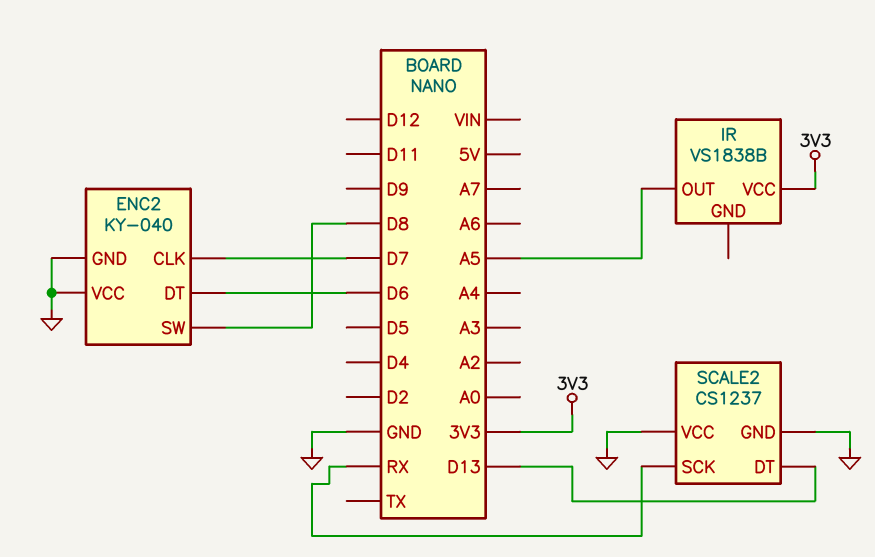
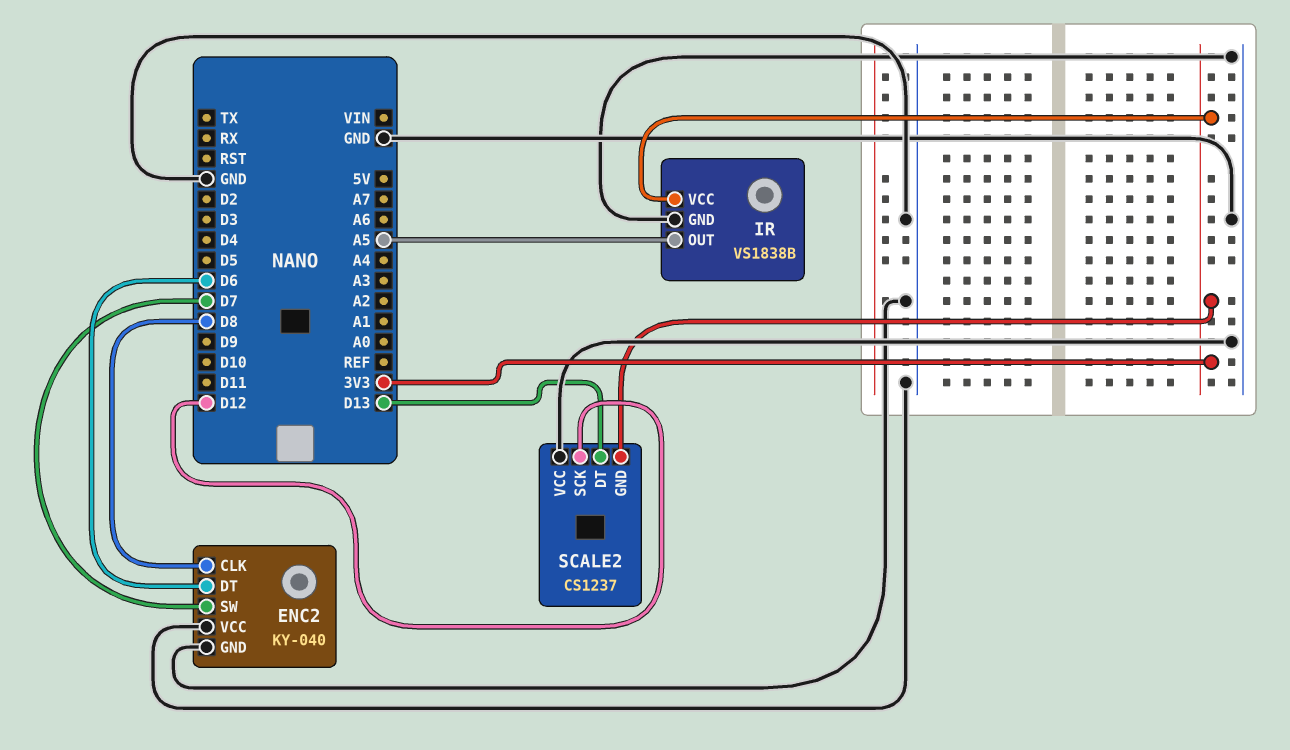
ENC2 pin CLK: D7 -> D8
ENC2 pin SW: D8 -> D7
IR pin GND: none -> GND
SCALE2 pin GND: GND -> 3V3
SCALE2 pin SCK: RX -> D12

